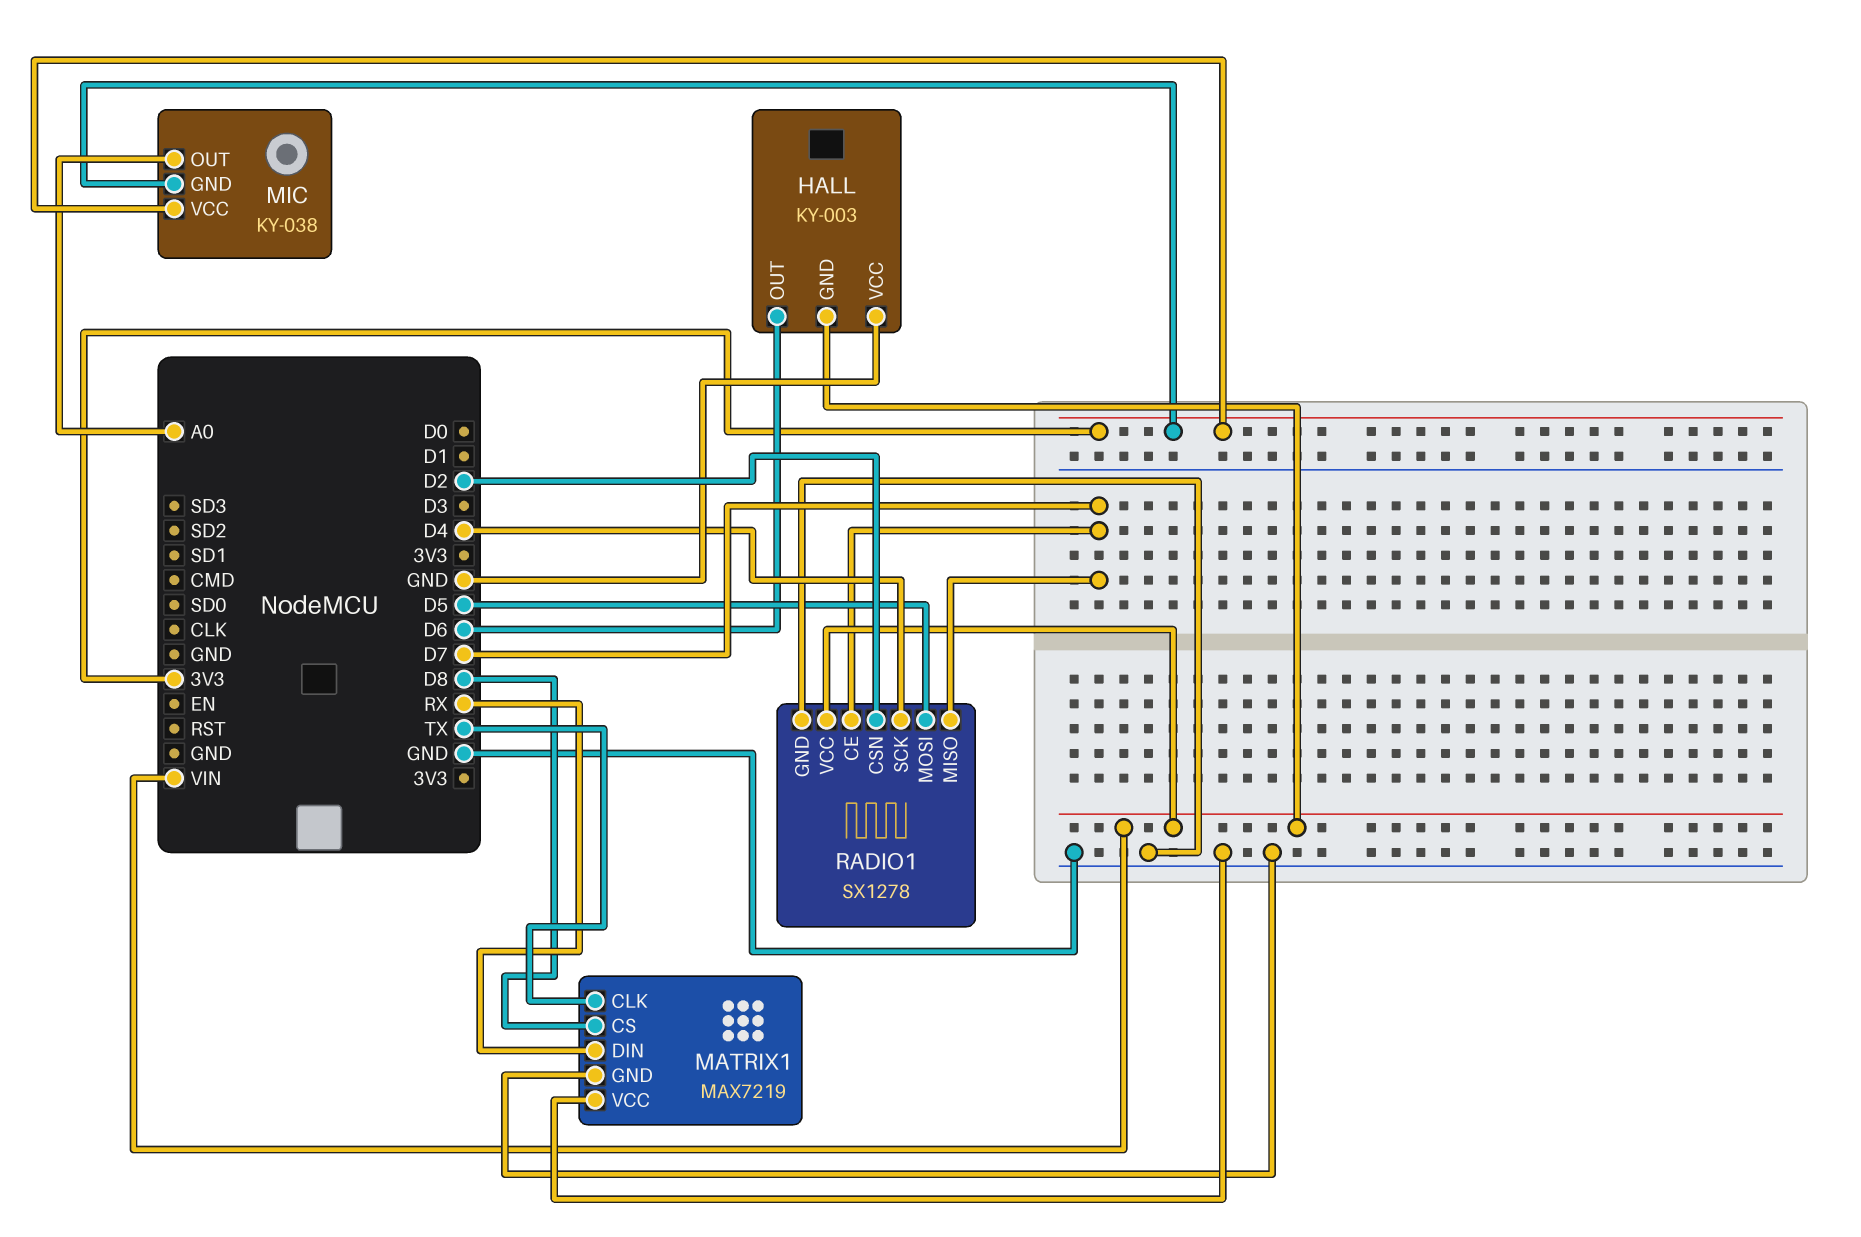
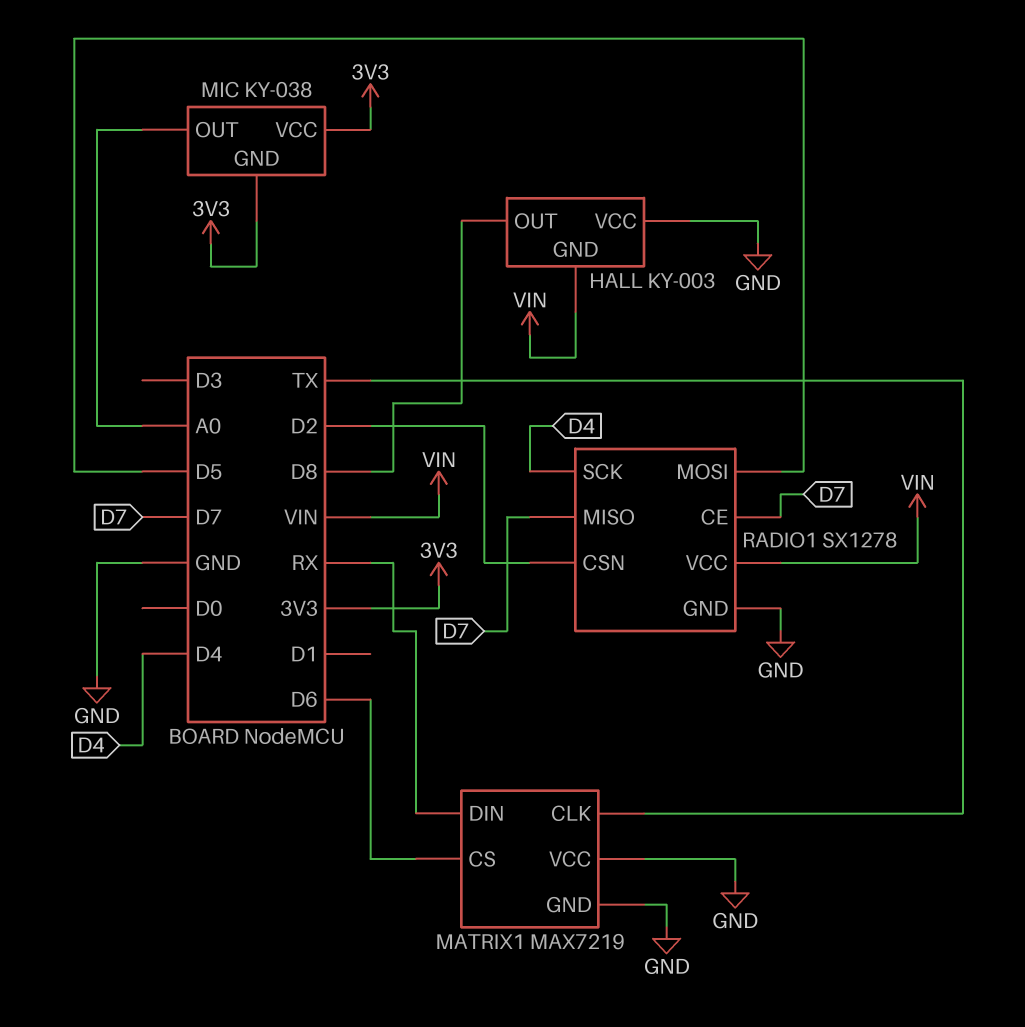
HALL pin OUT: D6 -> D8
MATRIX1 pin CS: D8 -> D6

